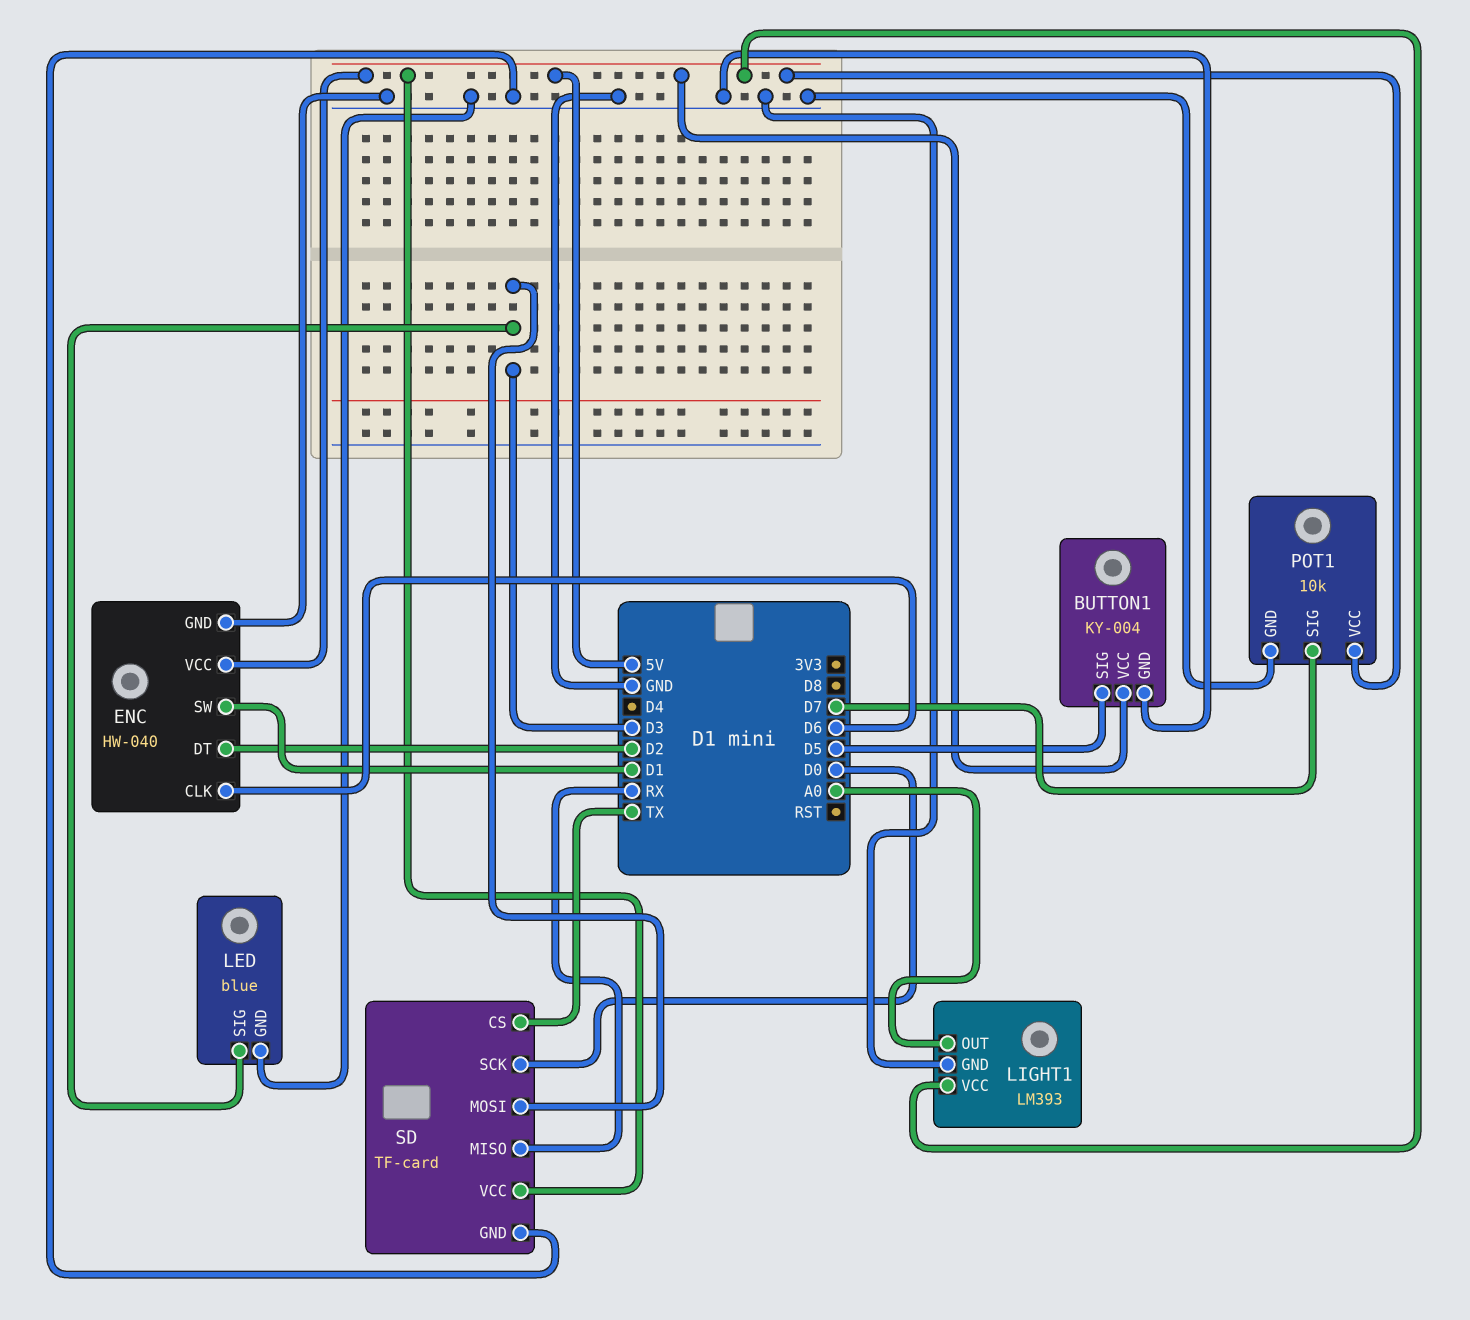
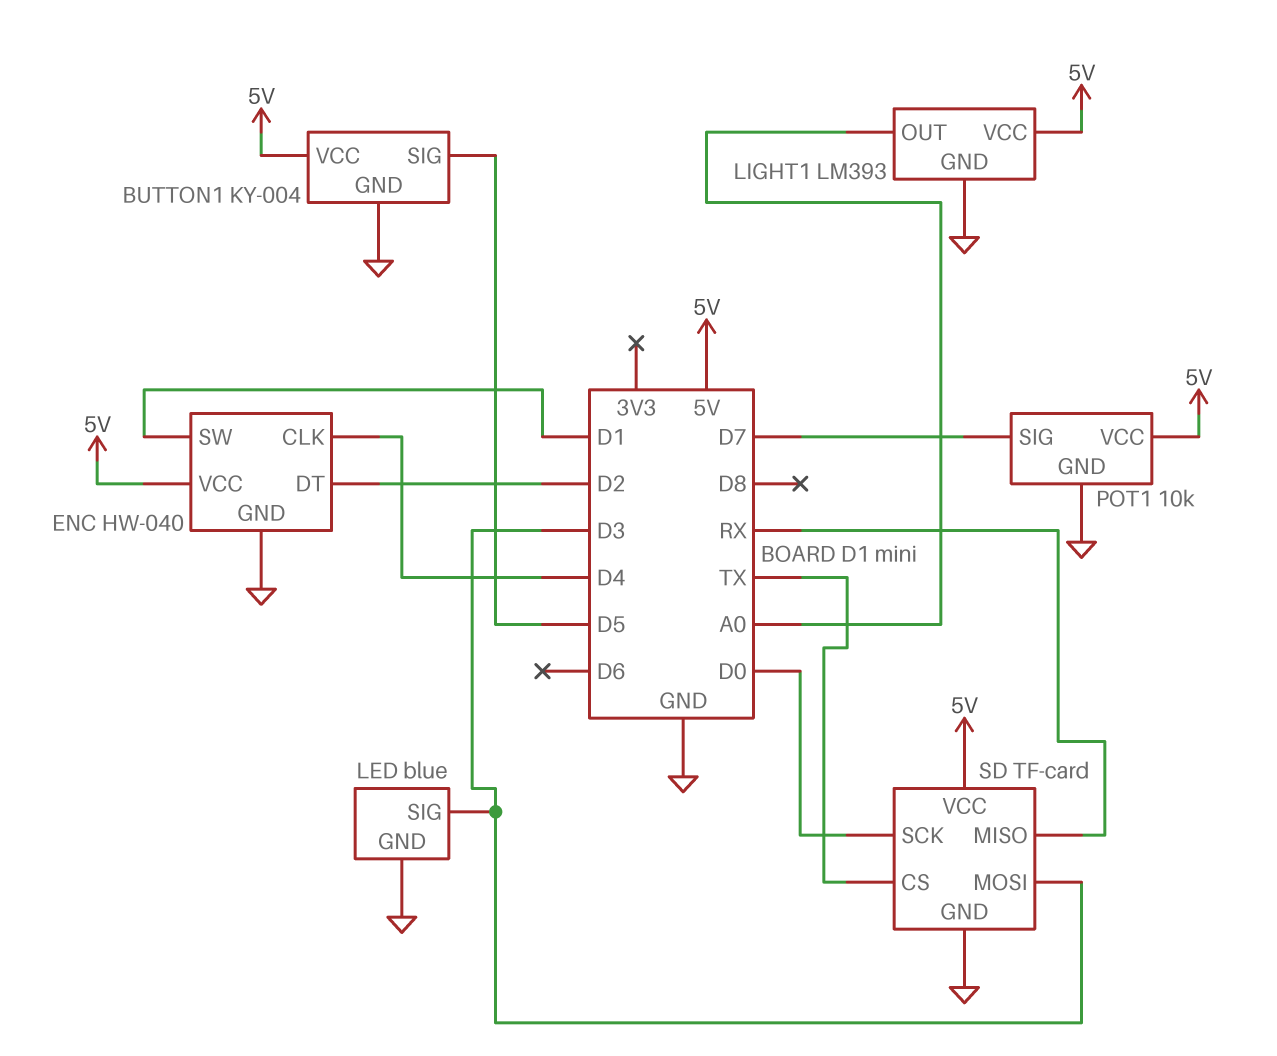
ENC pin CLK: D6 -> D4

